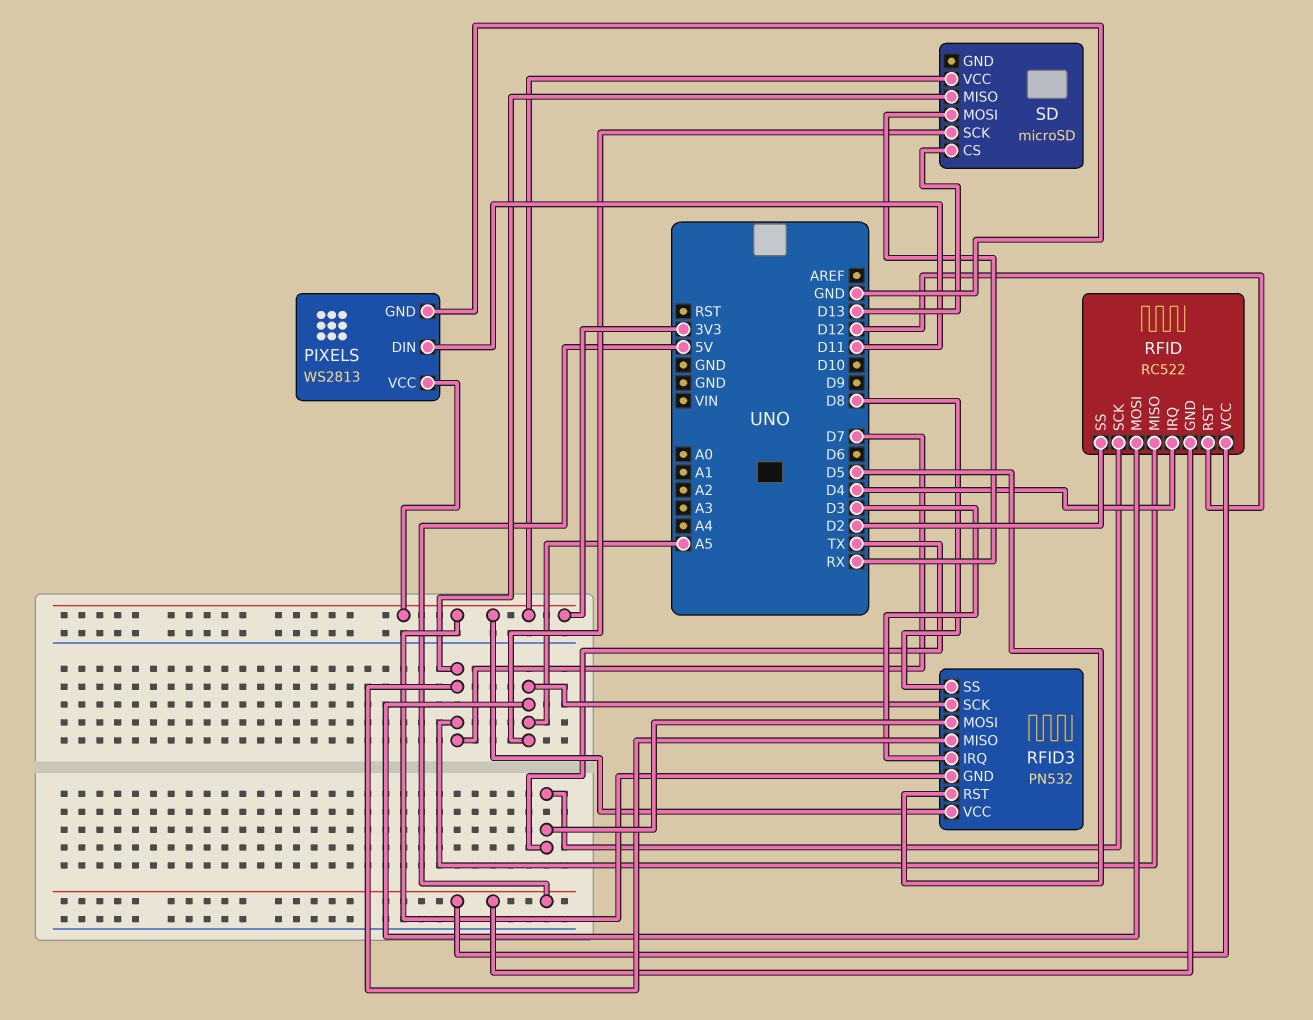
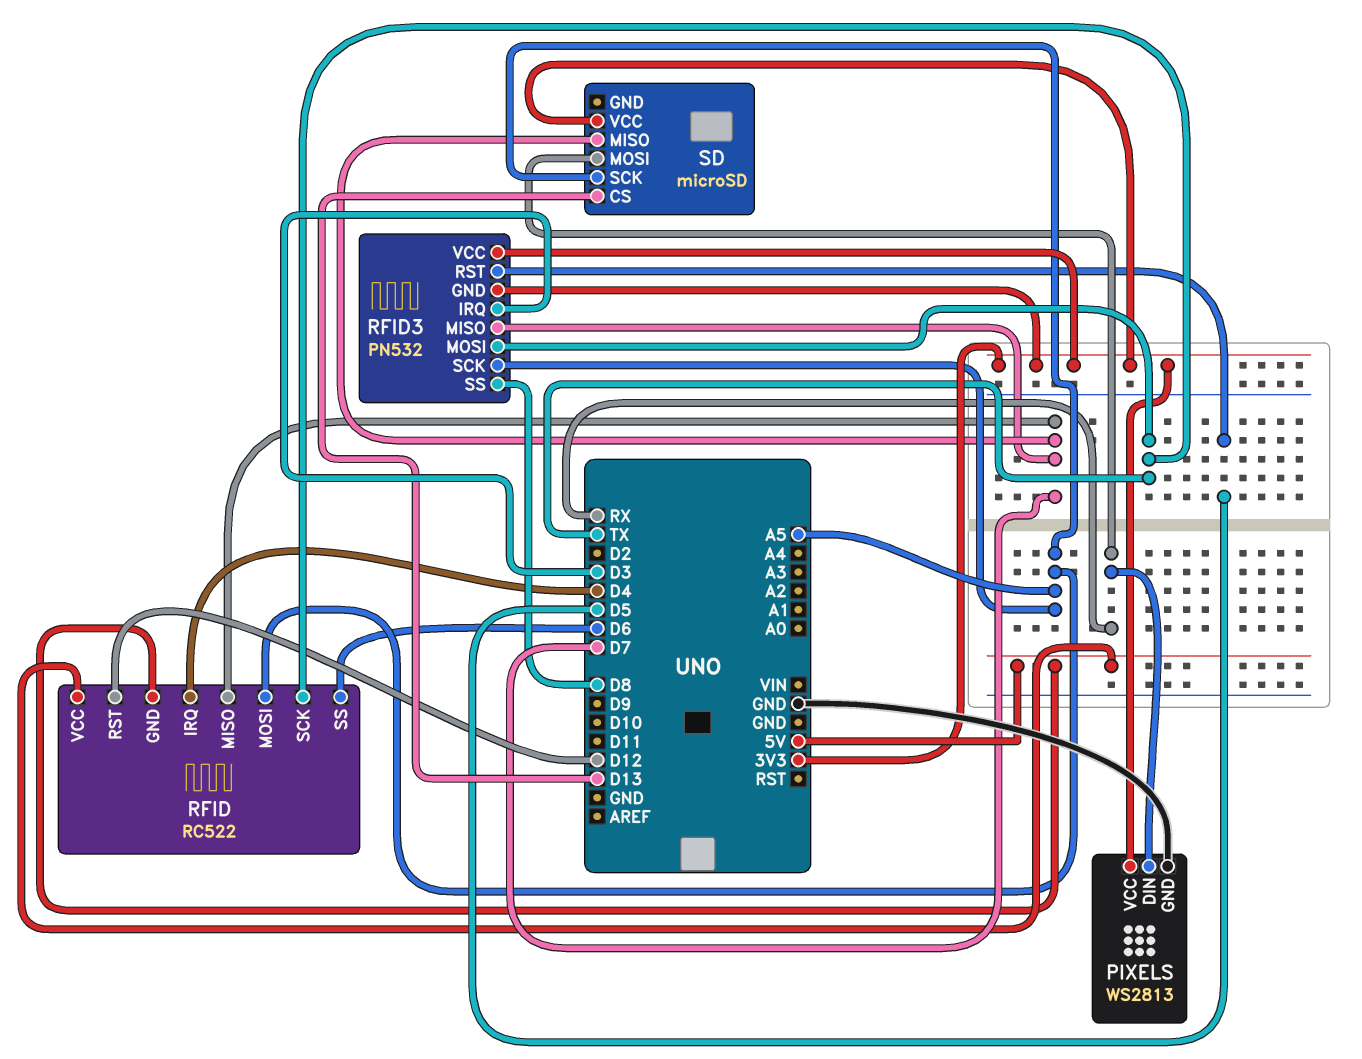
PIXELS pin DIN: D11 -> RX
RFID pin SS: D2 -> D6

